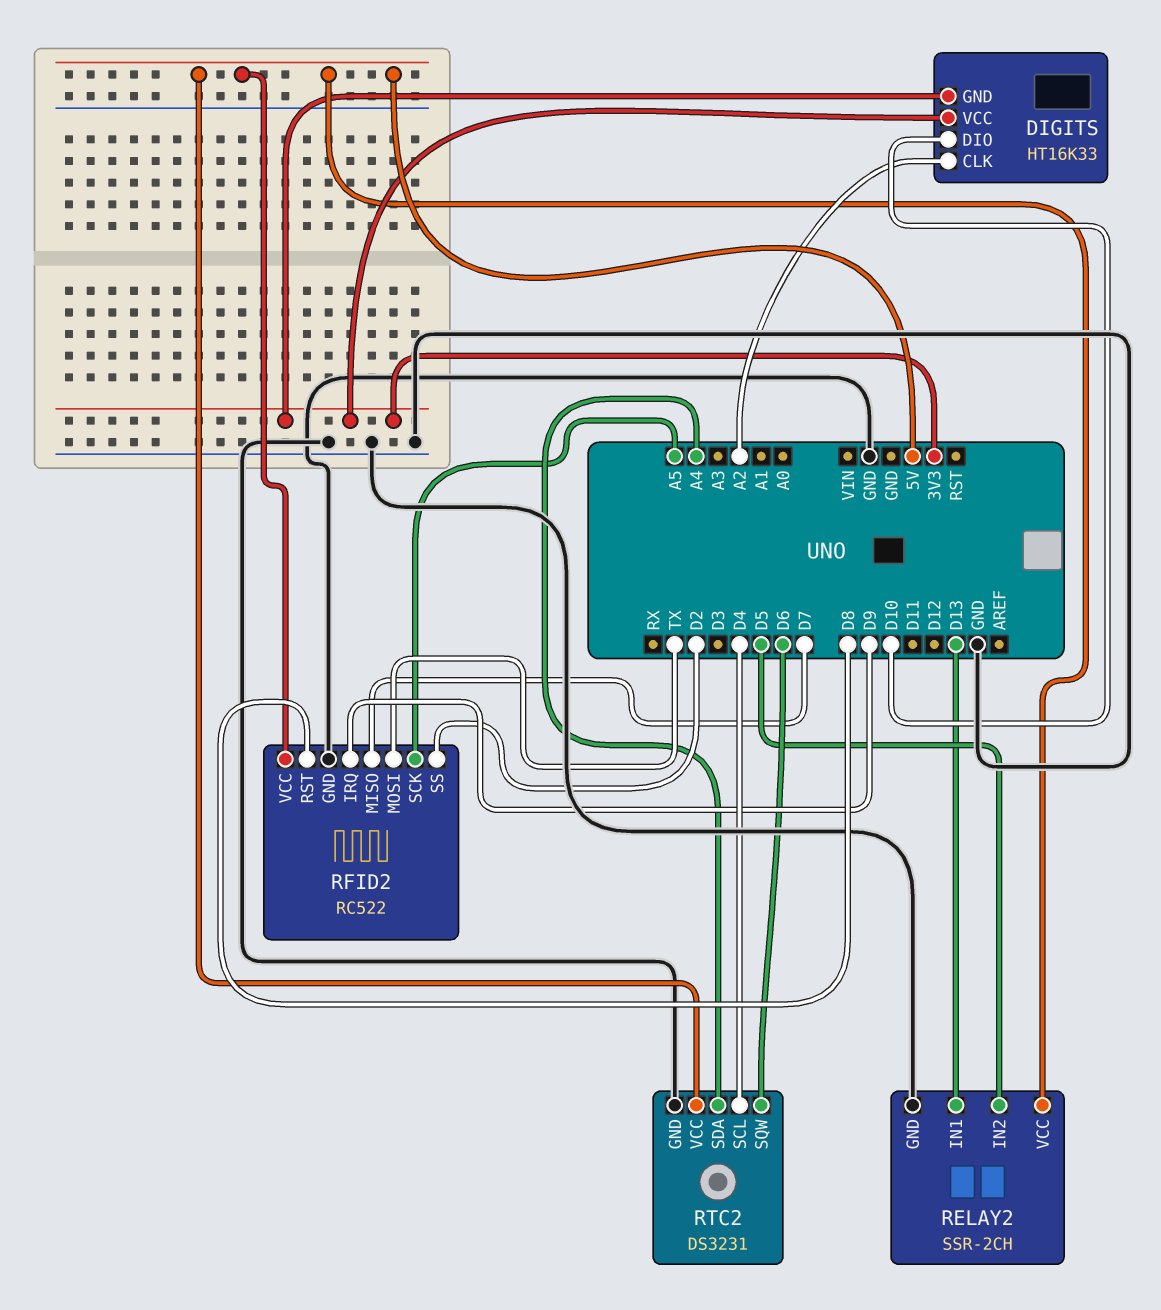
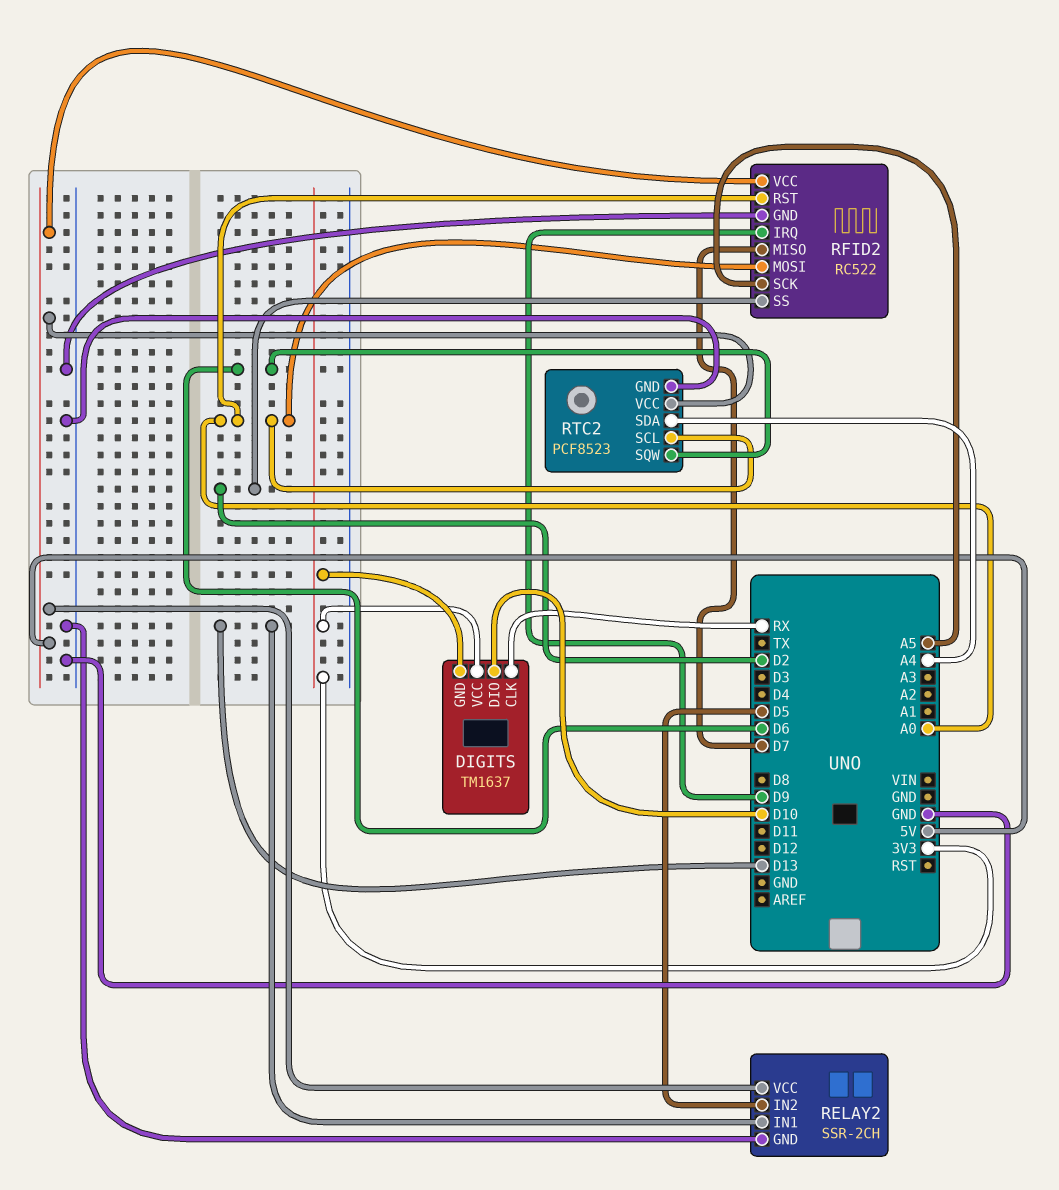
DIGITS: HT16K33 -> TM1637
DIGITS pin CLK: A2 -> RX
RFID2 pin MOSI: TX -> A0
RFID2 pin RST: D8 -> A0
RTC2: DS3231 -> PCF8523
RTC2 pin SCL: D4 -> A0

